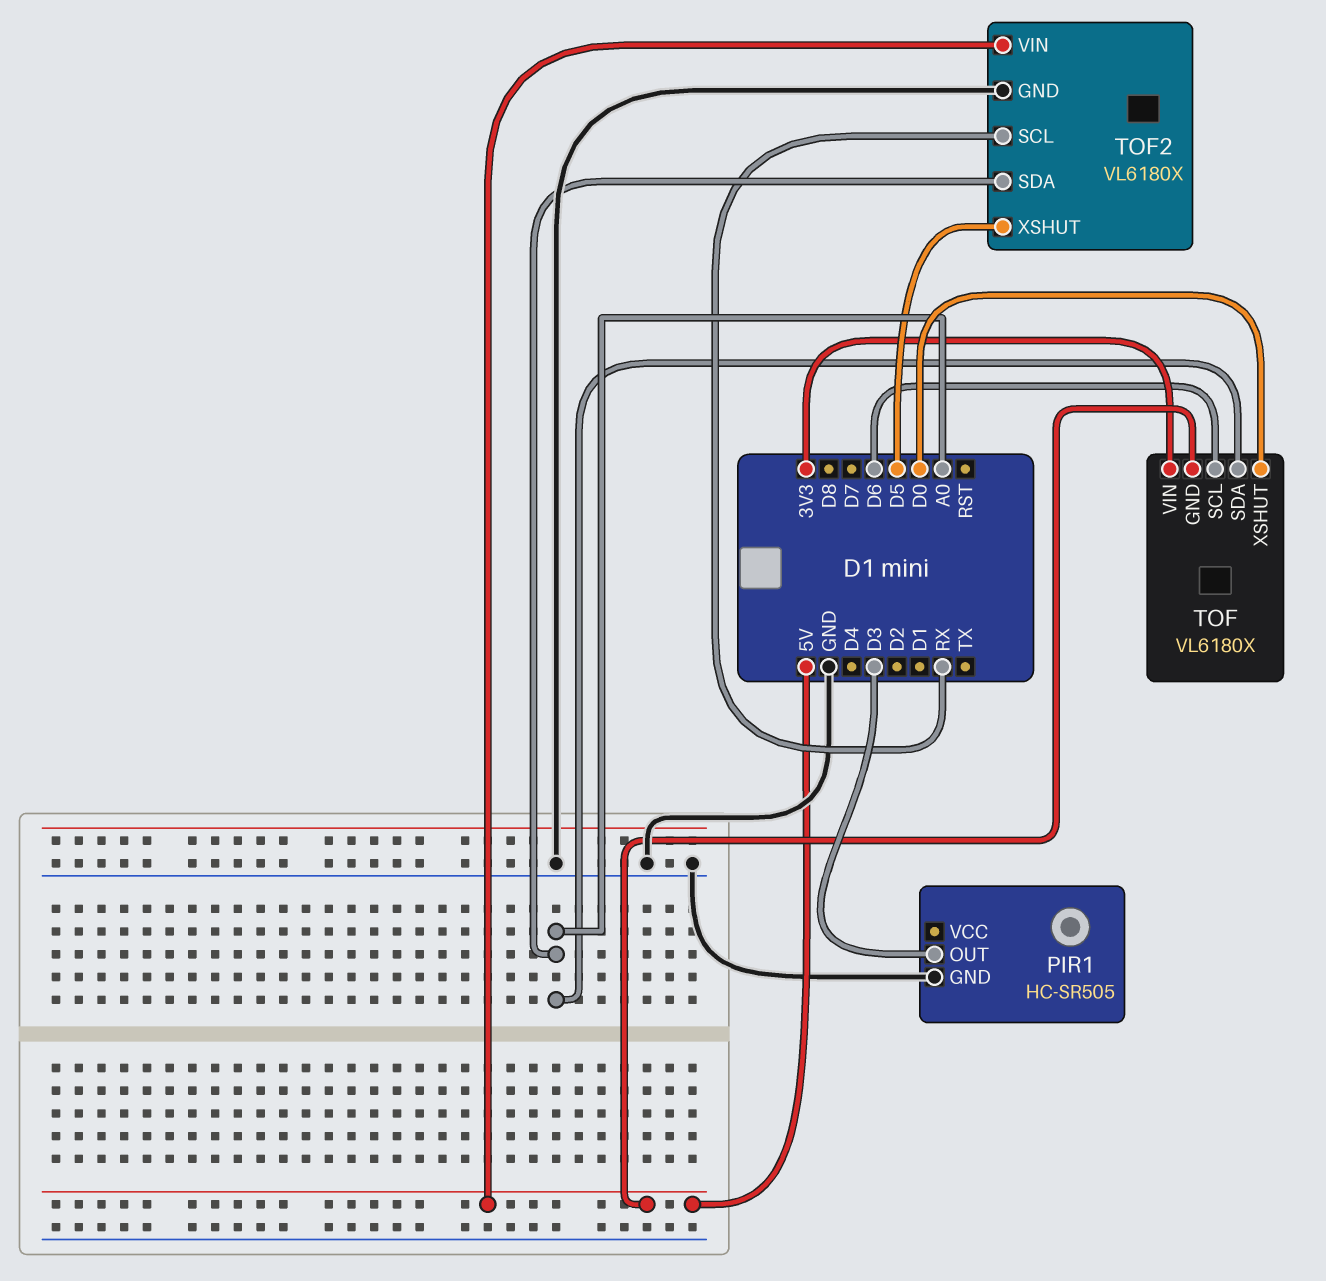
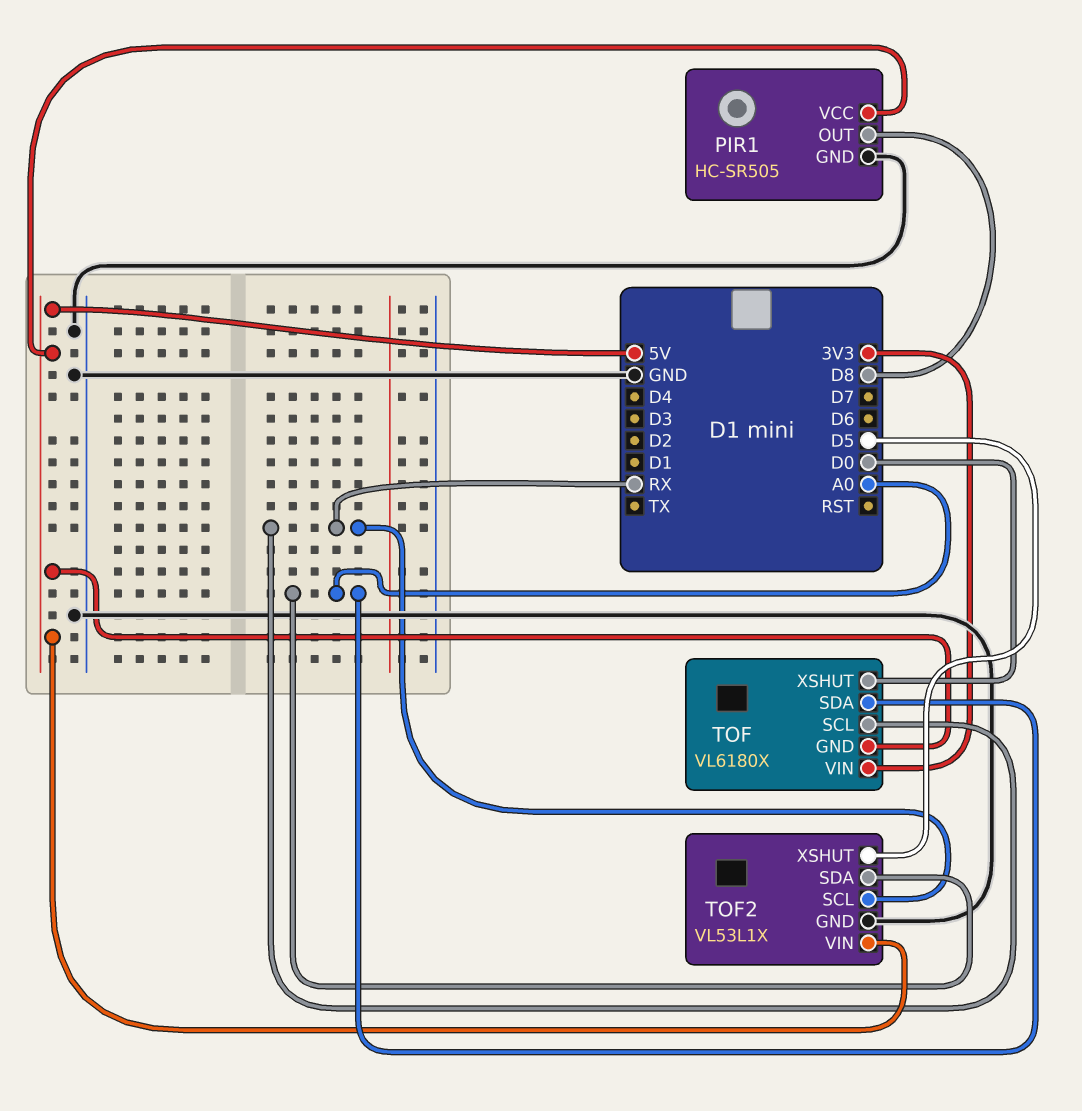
PIR1 pin OUT: D3 -> D8
PIR1 pin VCC: none -> 5V
TOF pin SCL: D6 -> RX
TOF2: VL6180X -> VL53L1X

